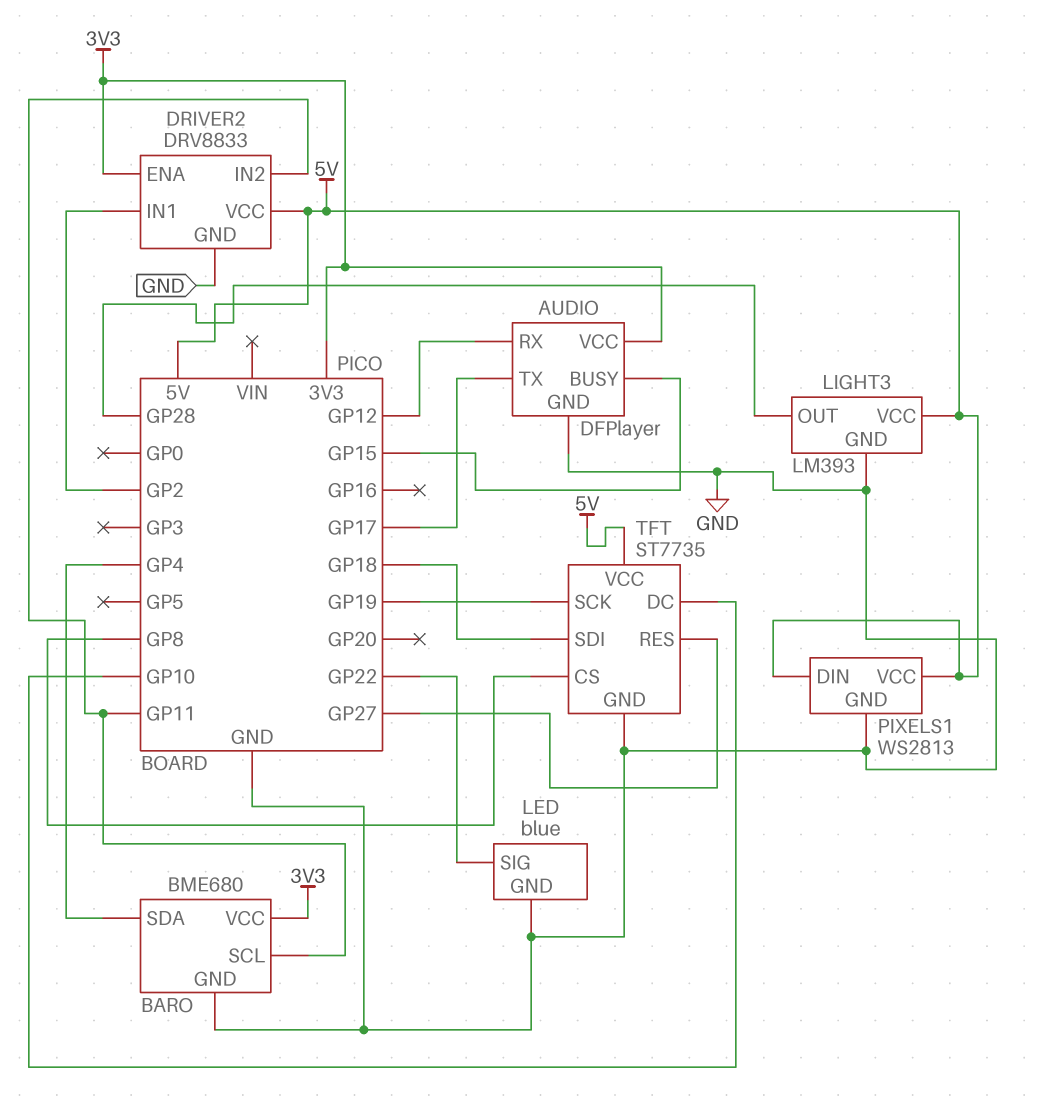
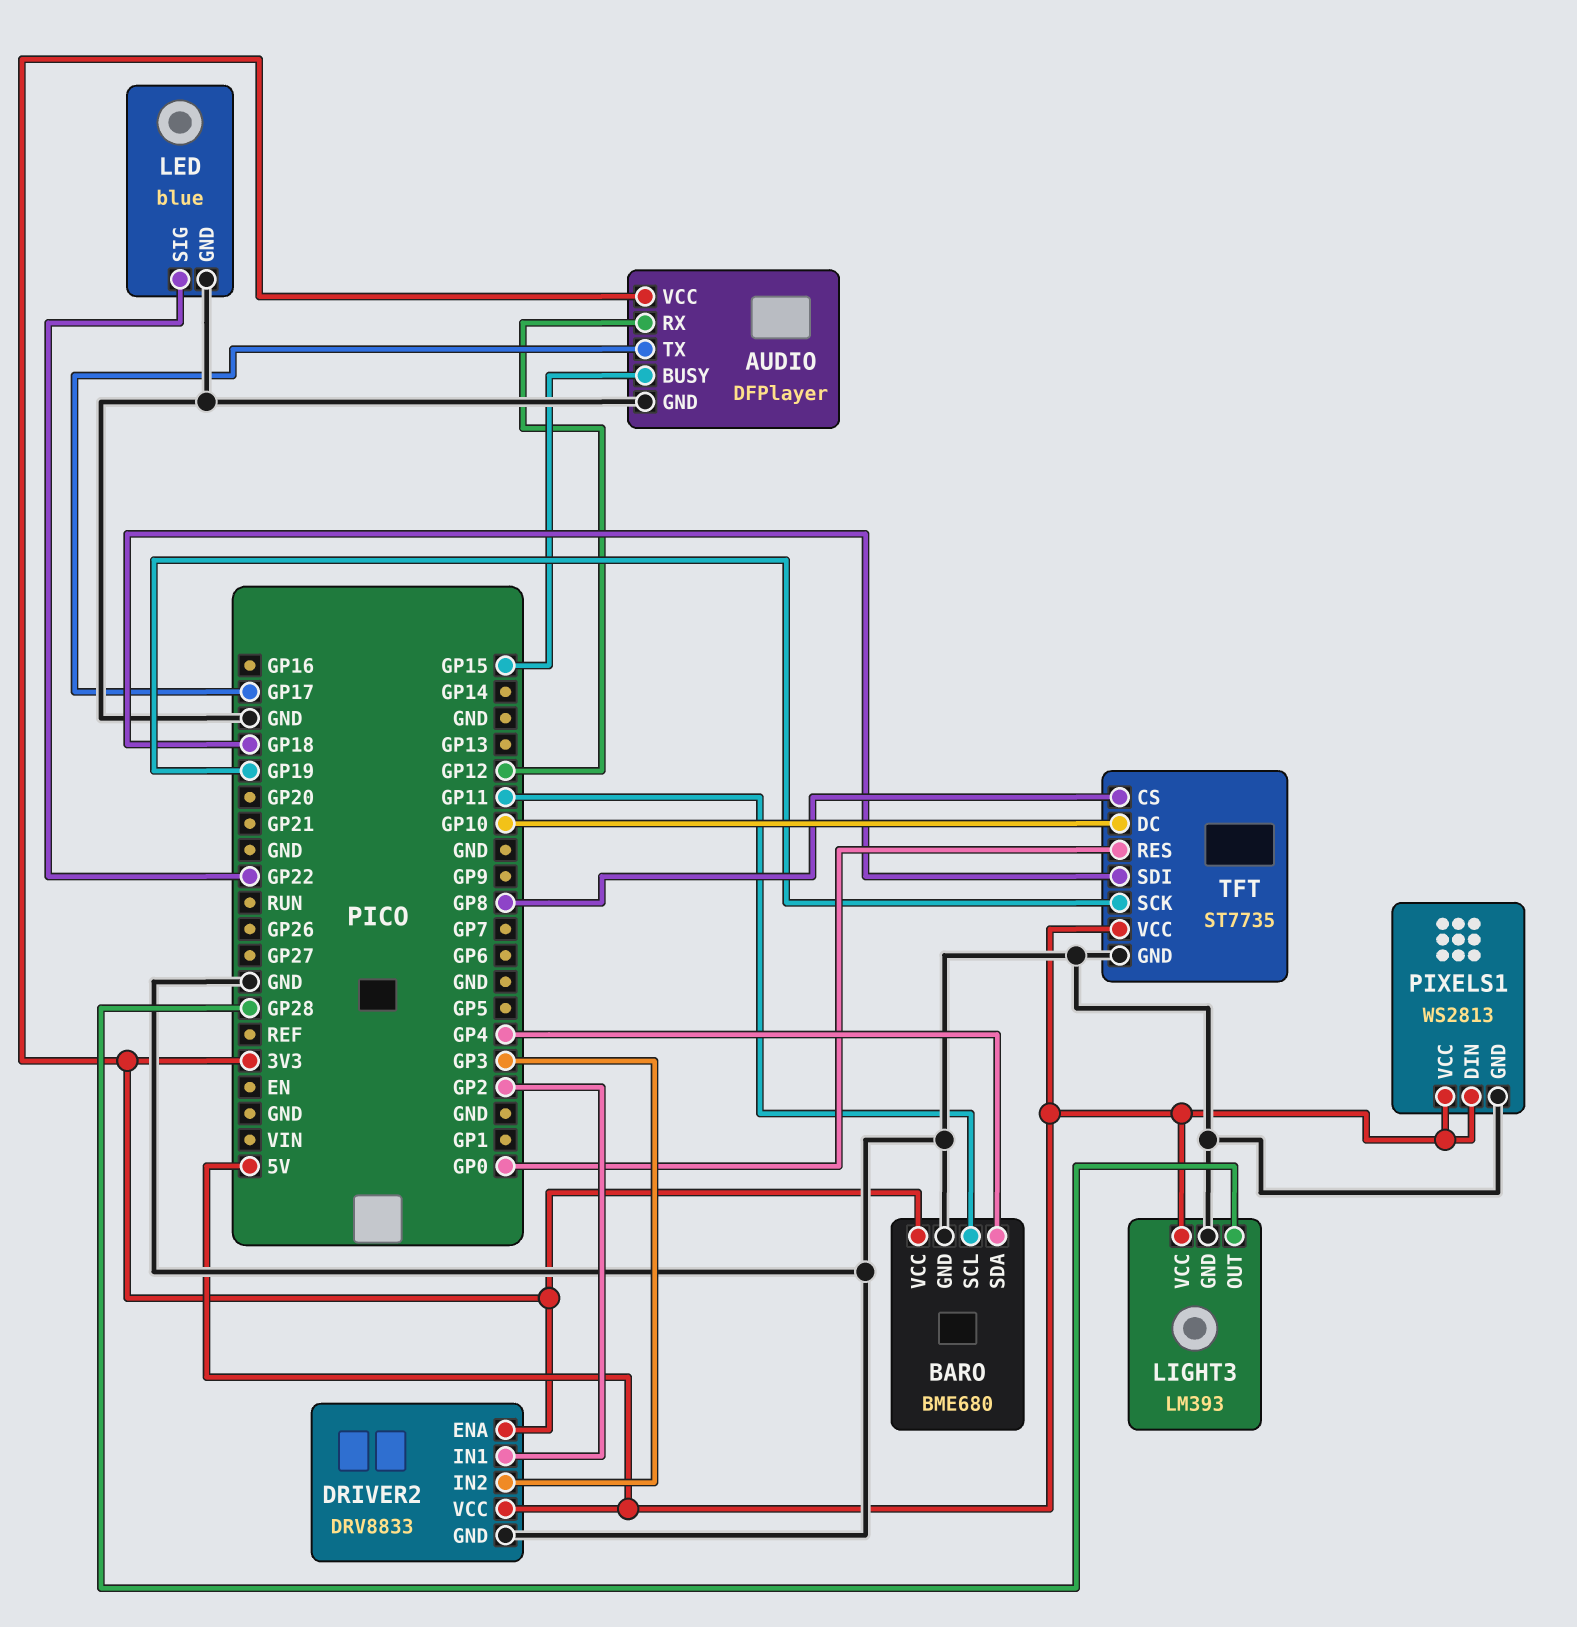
DRIVER2 pin IN2: GP11 -> GP3
TFT pin RES: GP27 -> GP0

